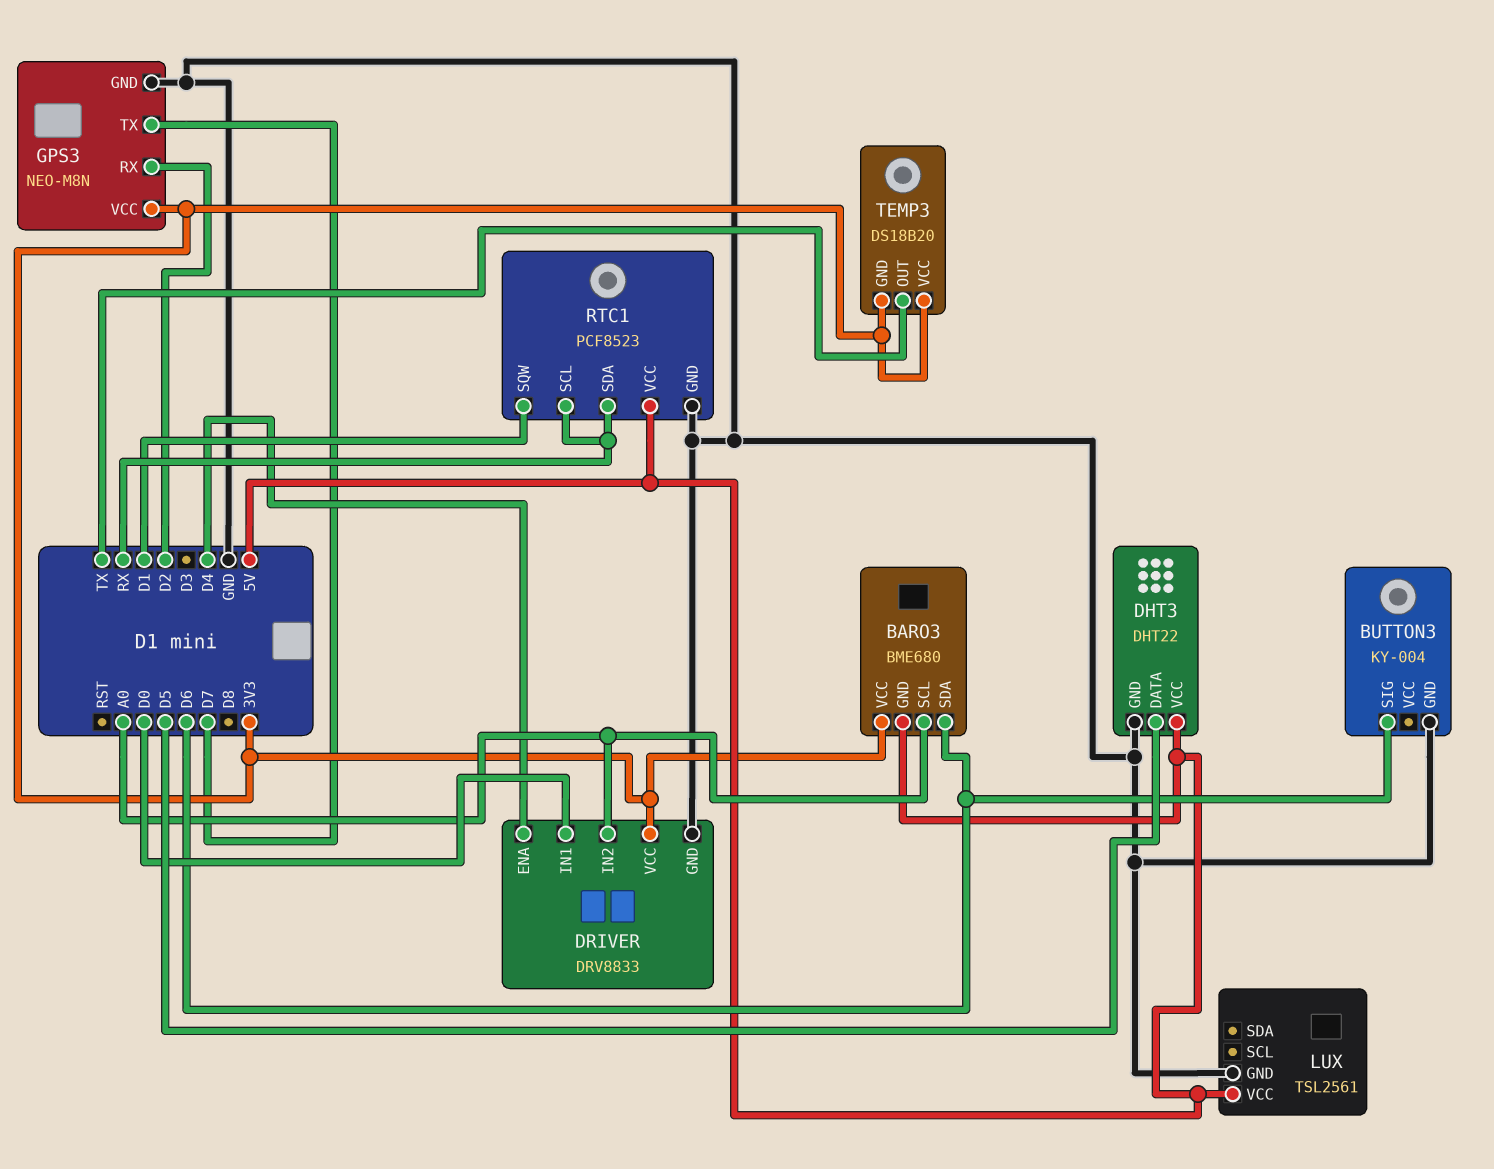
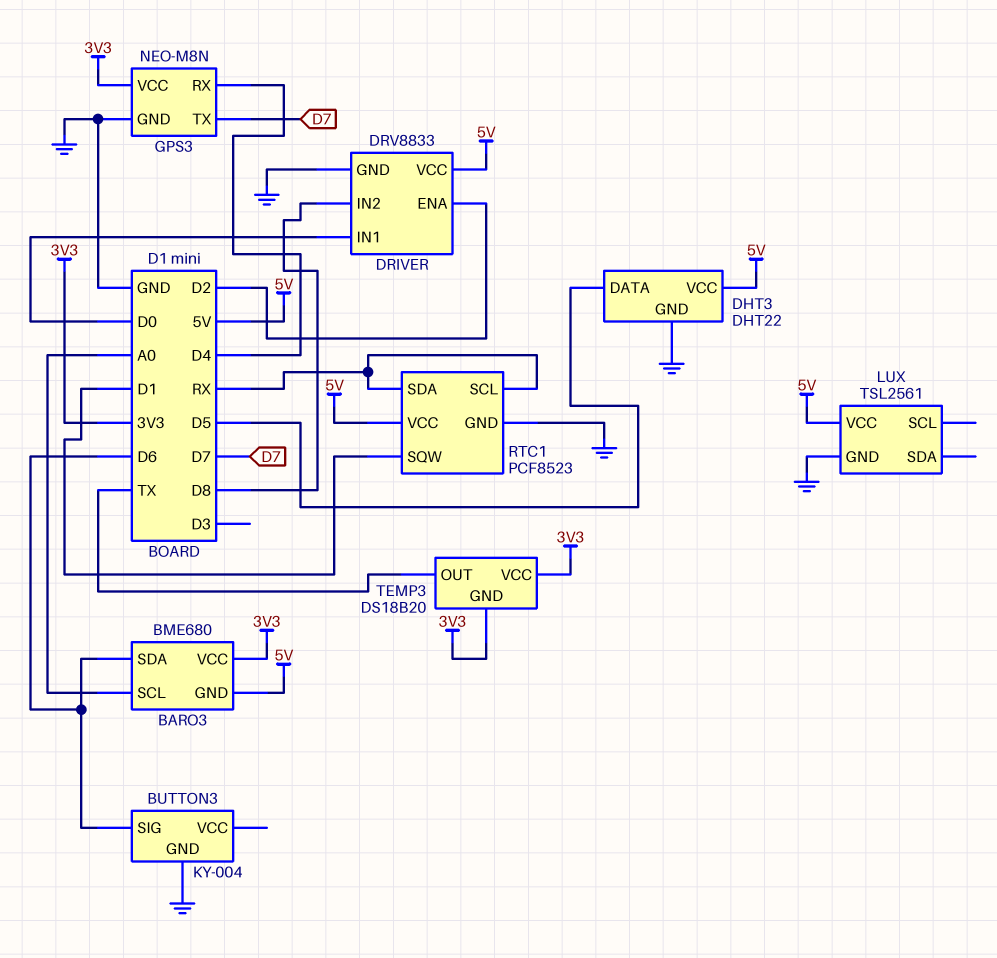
DRIVER pin ENA: D4 -> D2
DRIVER pin IN2: A0 -> D8
DRIVER pin VCC: 3V3 -> 5V
GPS3 pin RX: D2 -> D4

